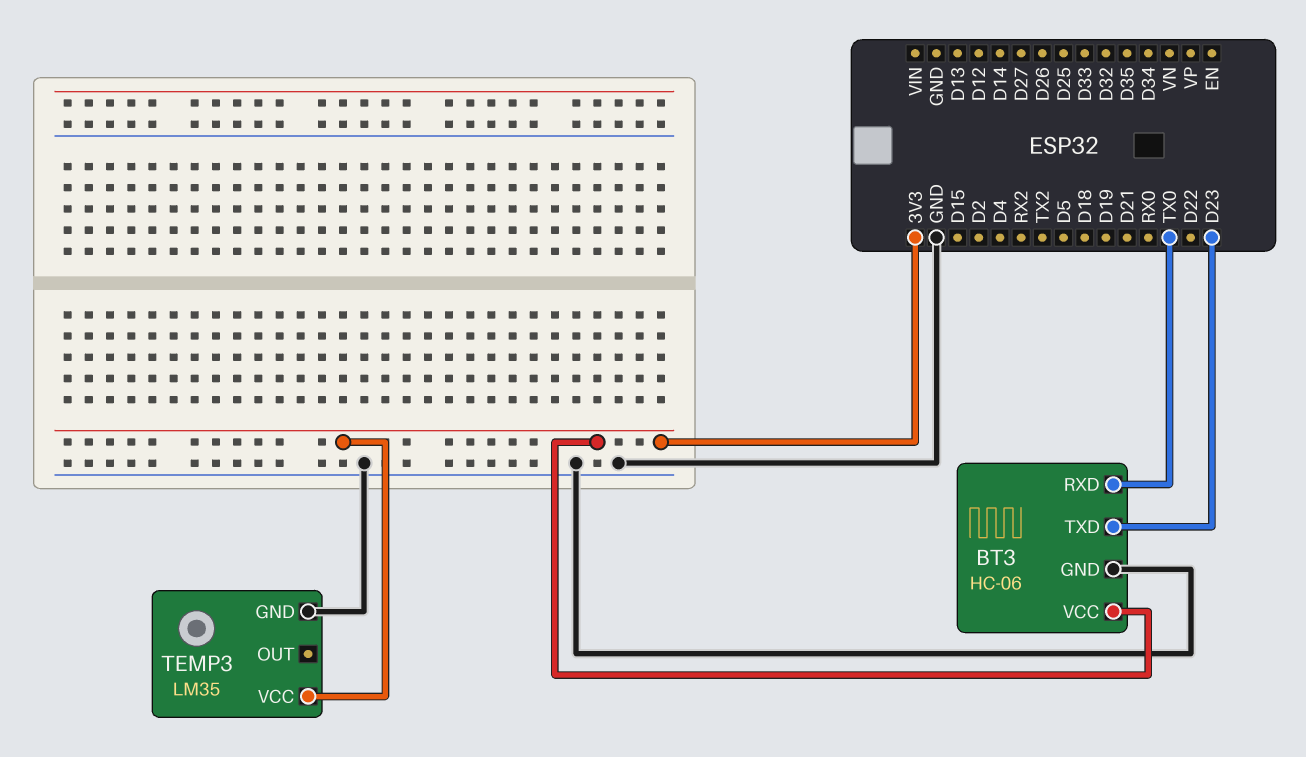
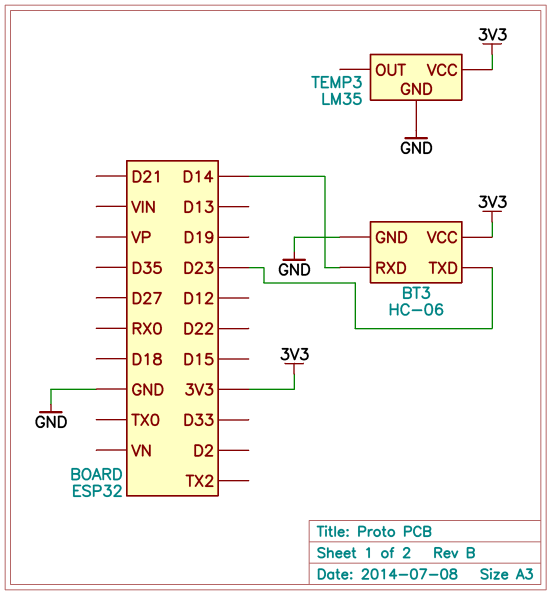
BT3 pin RXD: TX0 -> D14

